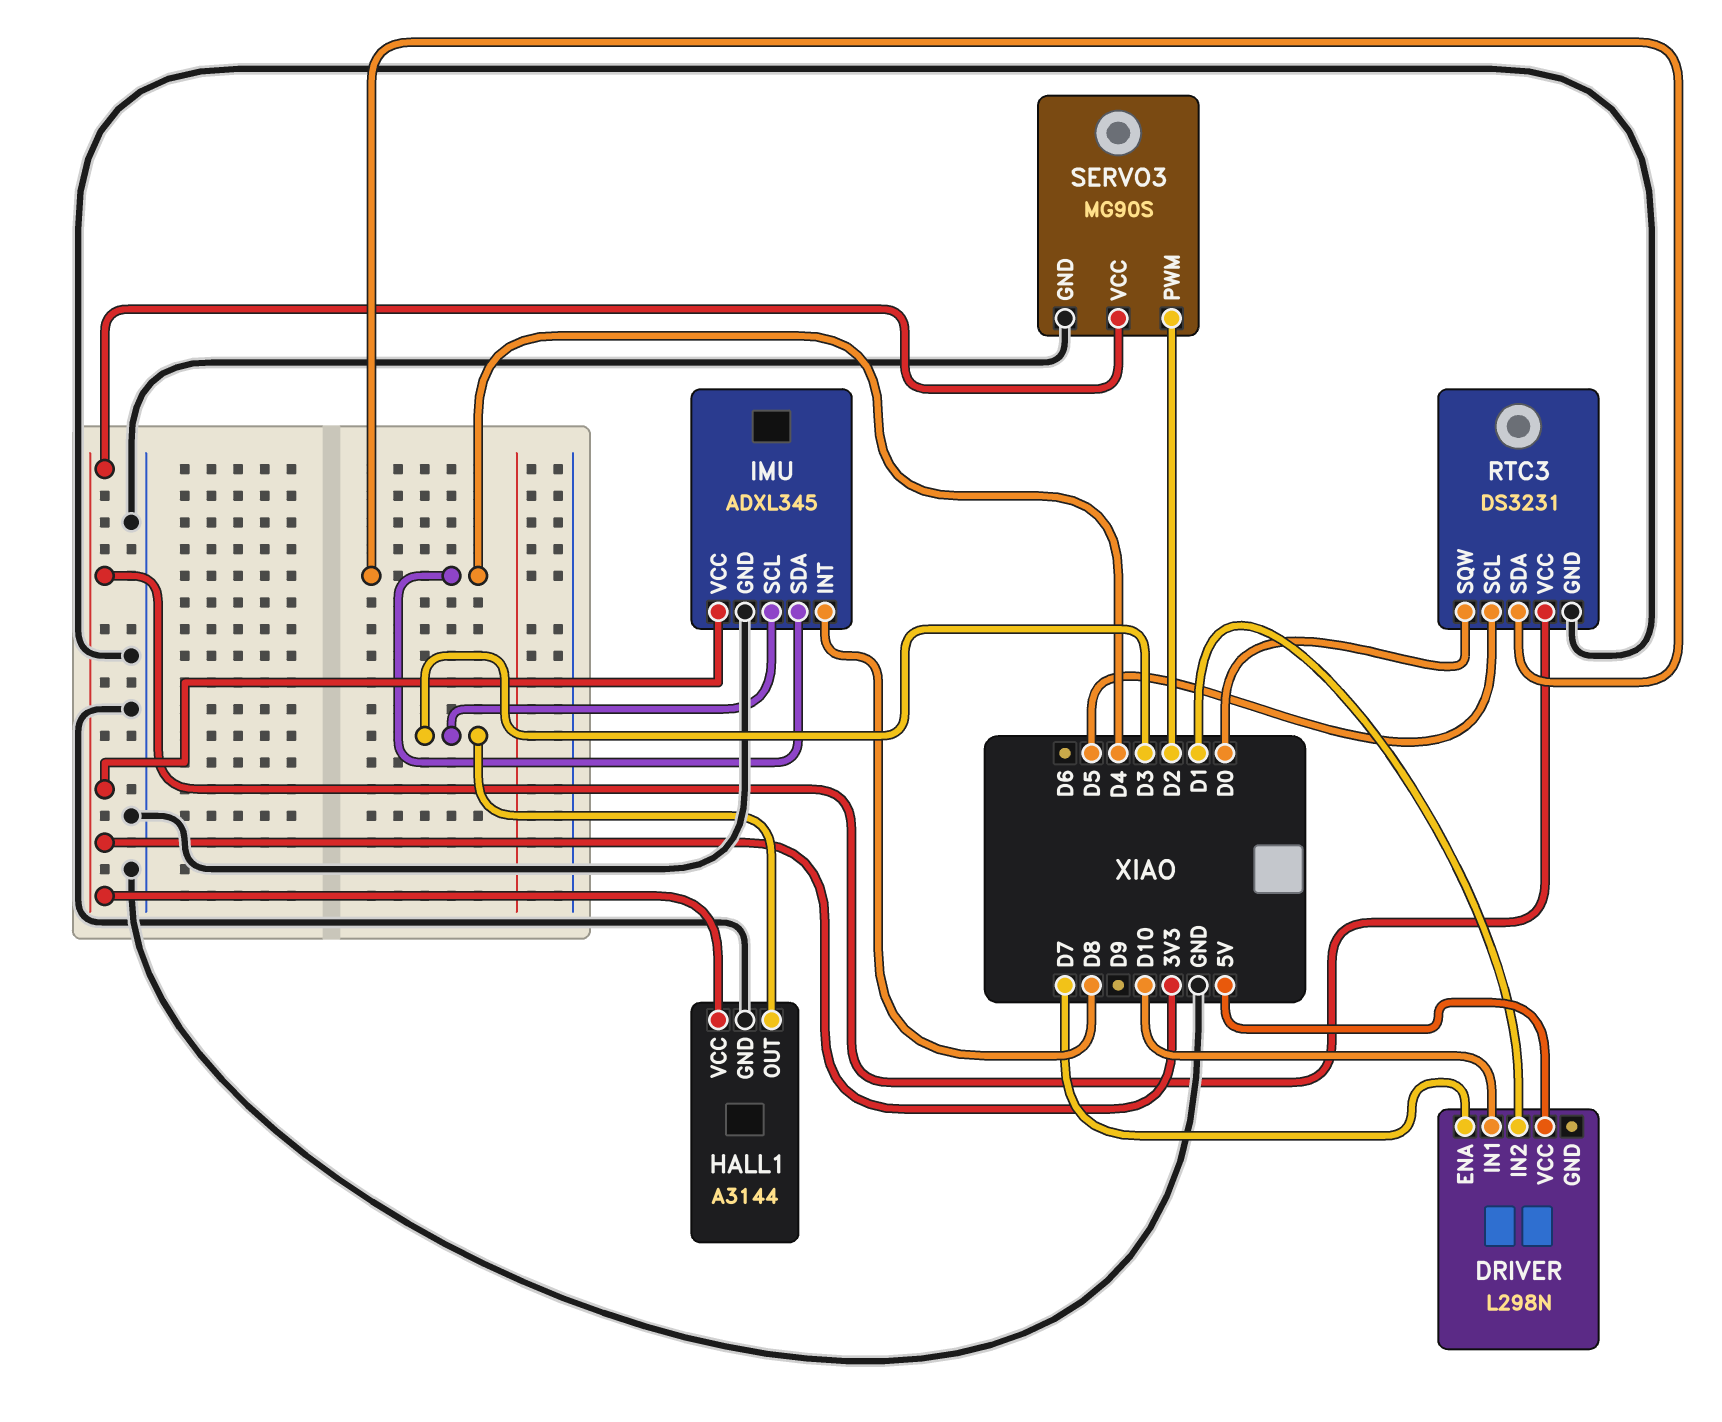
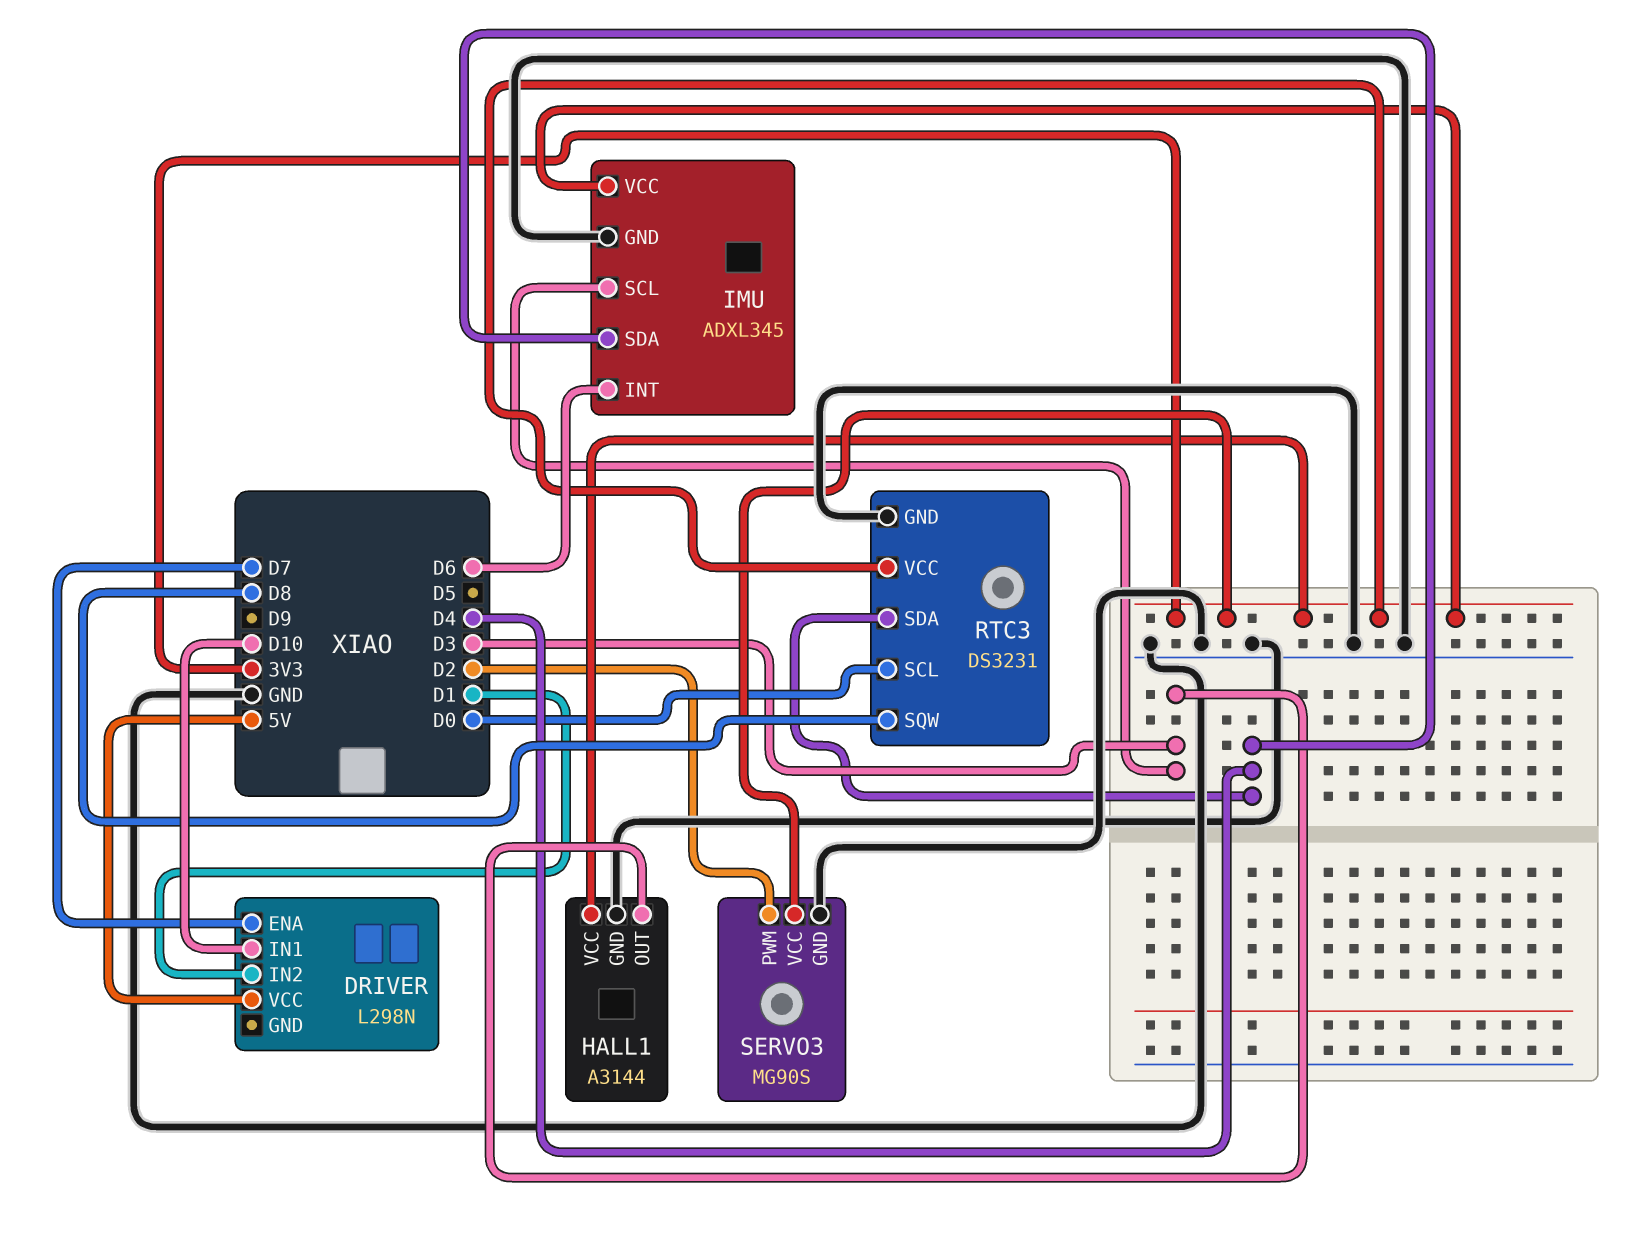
IMU pin INT: D8 -> D6
RTC3 pin SCL: D5 -> D0
RTC3 pin SQW: D0 -> D8

